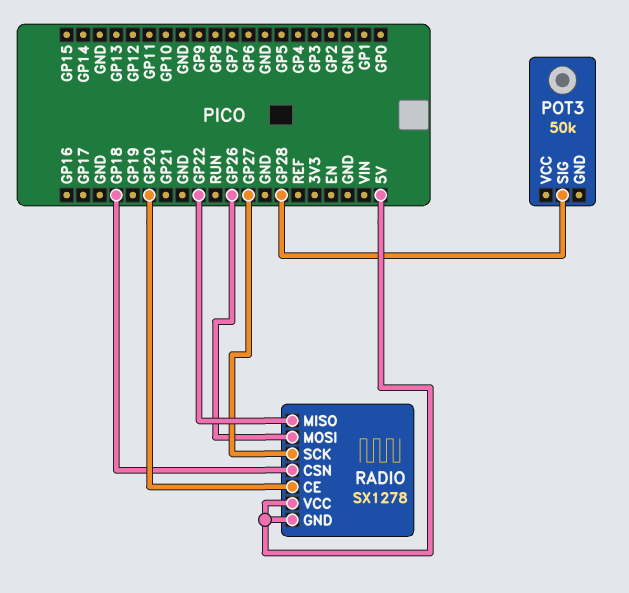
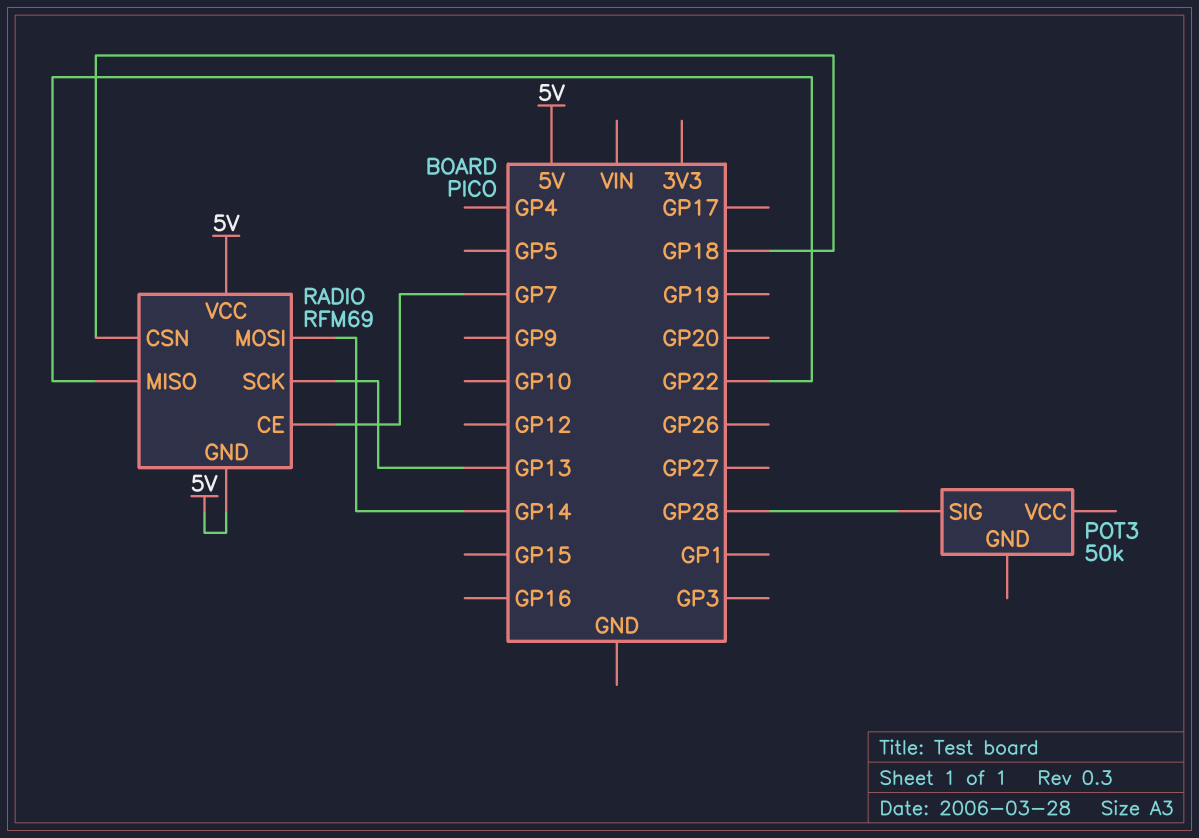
RADIO: SX1278 -> RFM69
RADIO pin CE: GP20 -> GP7
RADIO pin MOSI: GP26 -> GP14
RADIO pin SCK: GP27 -> GP13

